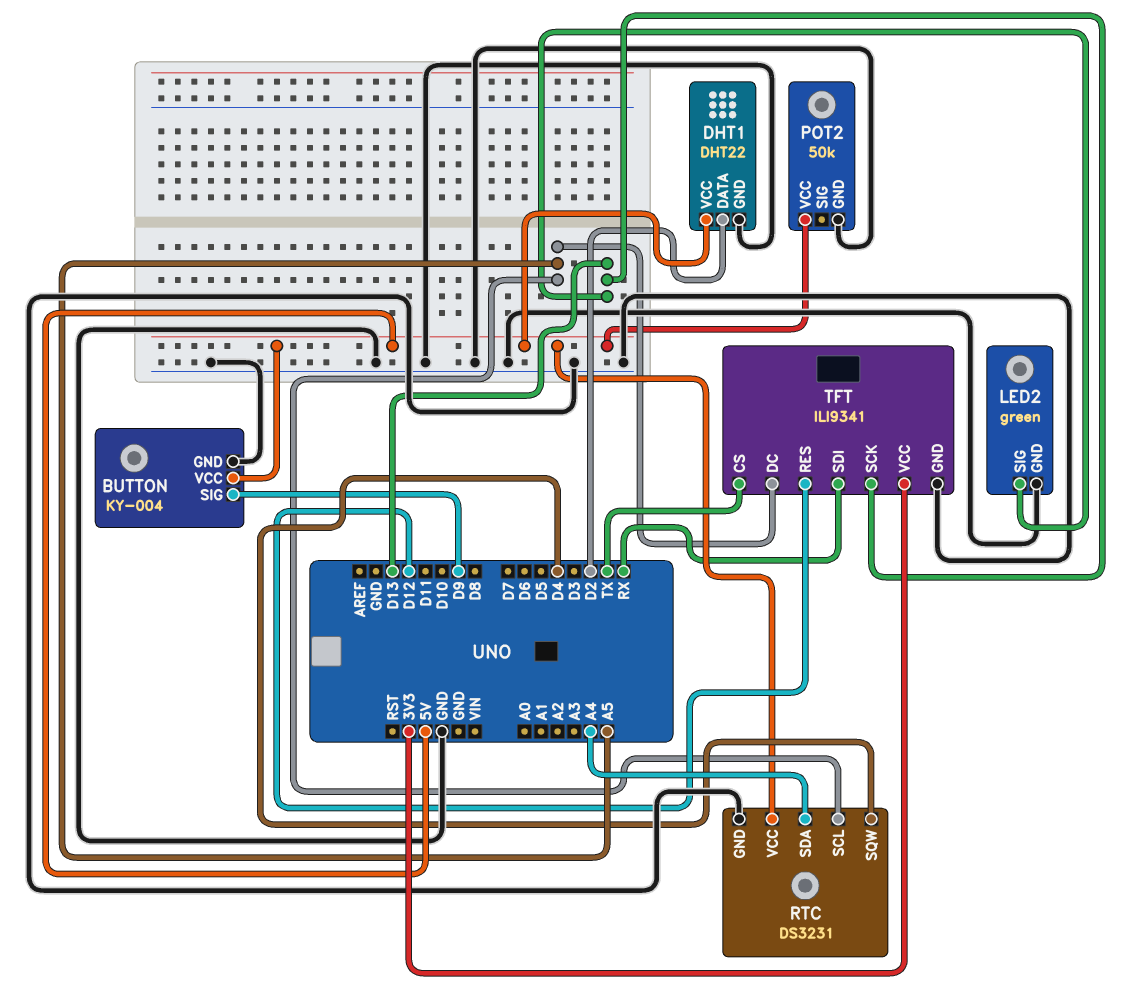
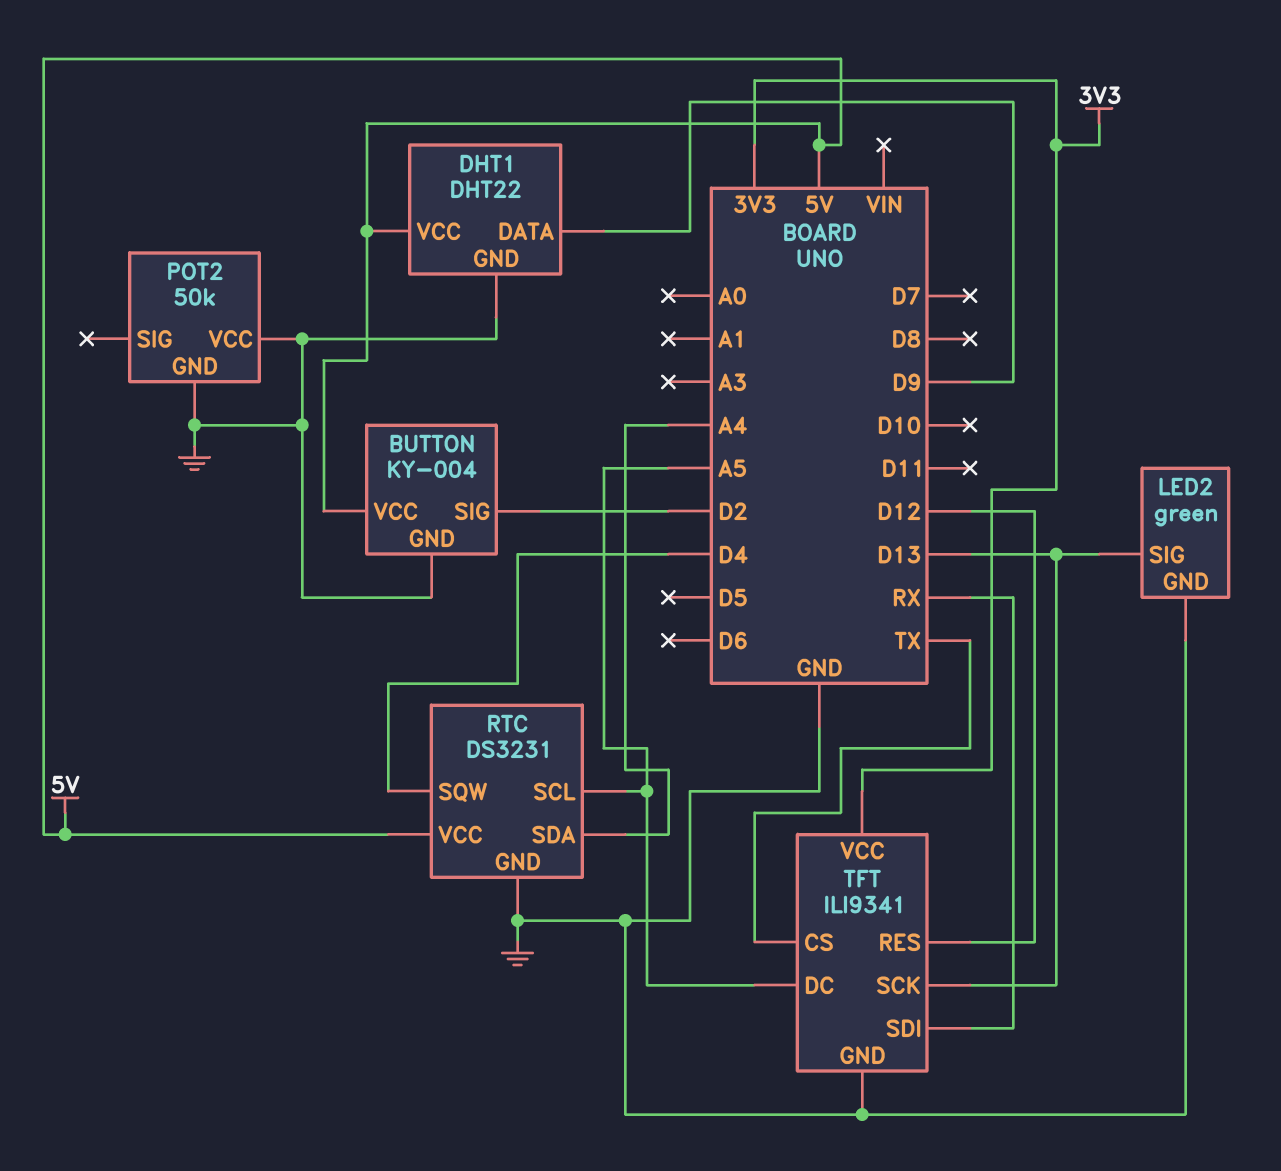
BUTTON pin SIG: D9 -> D2
DHT1 pin DATA: D2 -> D9
POT2 pin VCC: 5V -> GND

